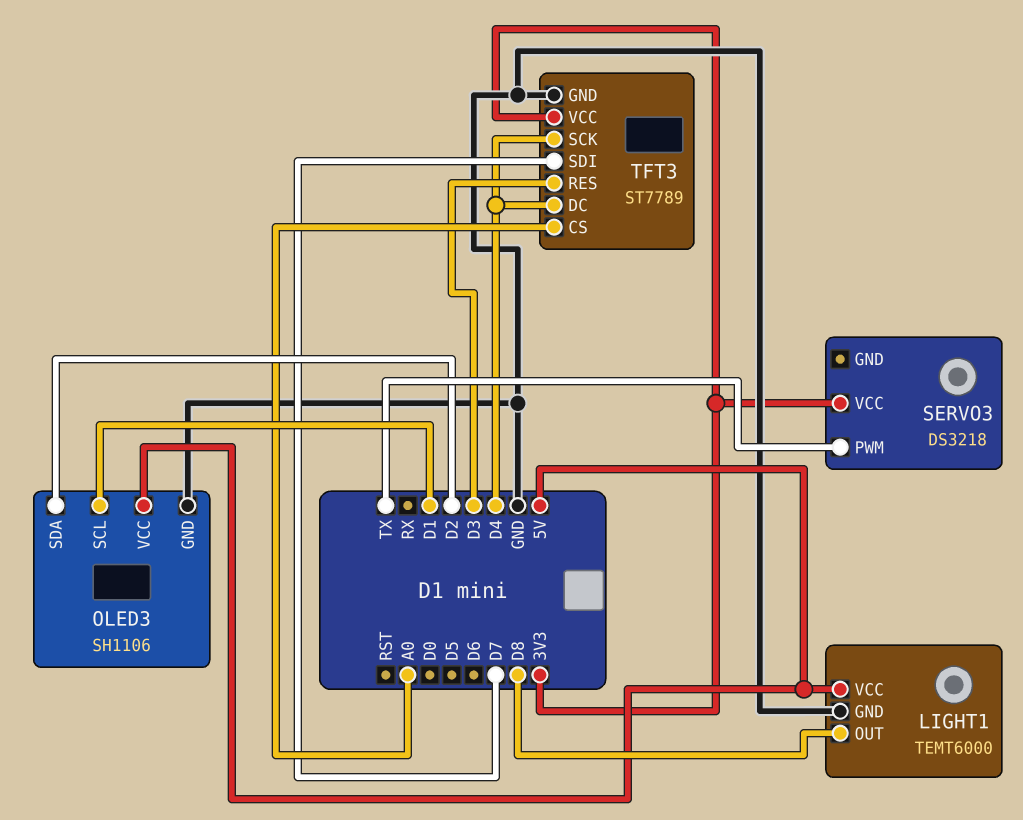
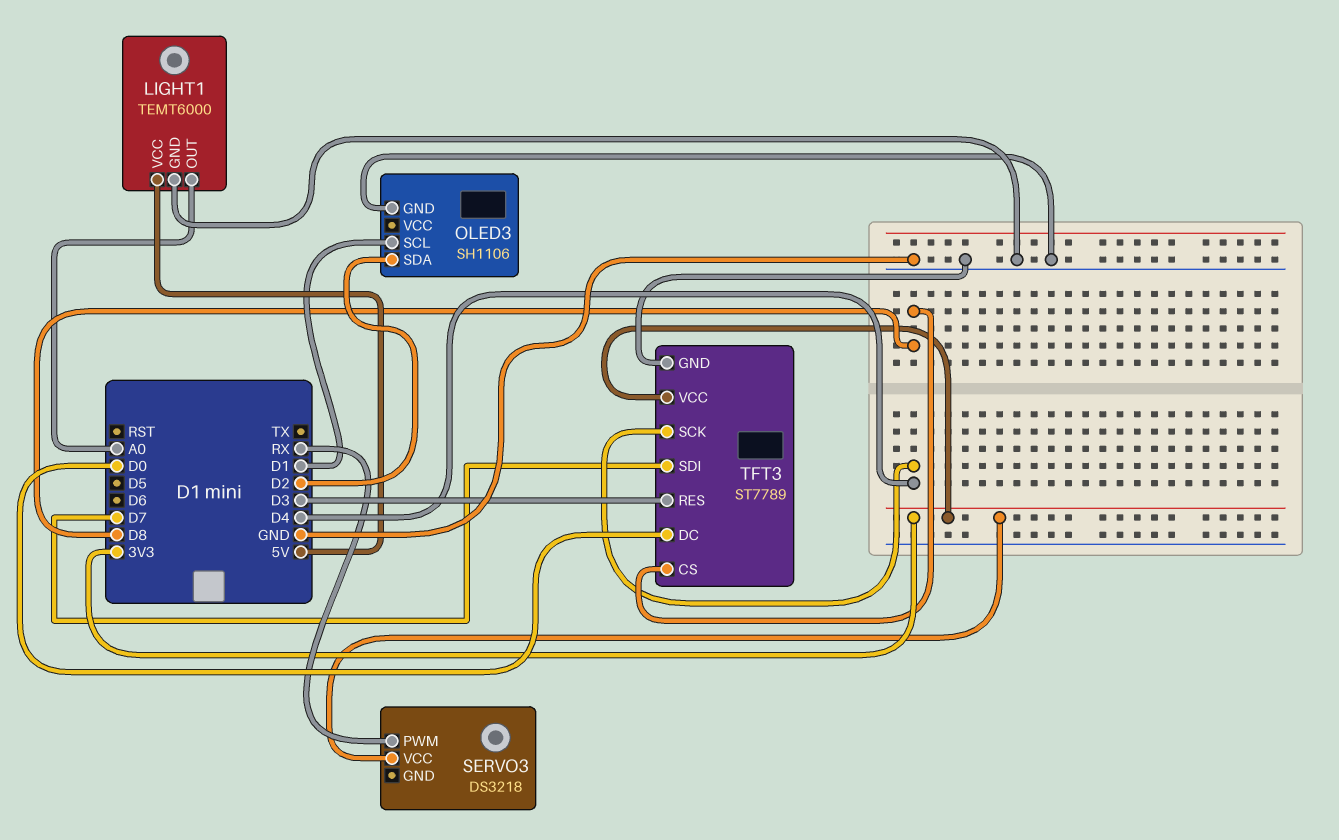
LIGHT1 pin OUT: D8 -> A0
OLED3 pin VCC: 5V -> none
SERVO3 pin PWM: TX -> RX
TFT3 pin CS: A0 -> D8
TFT3 pin DC: D4 -> D0

